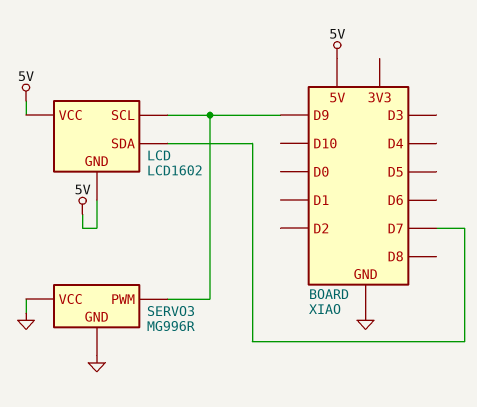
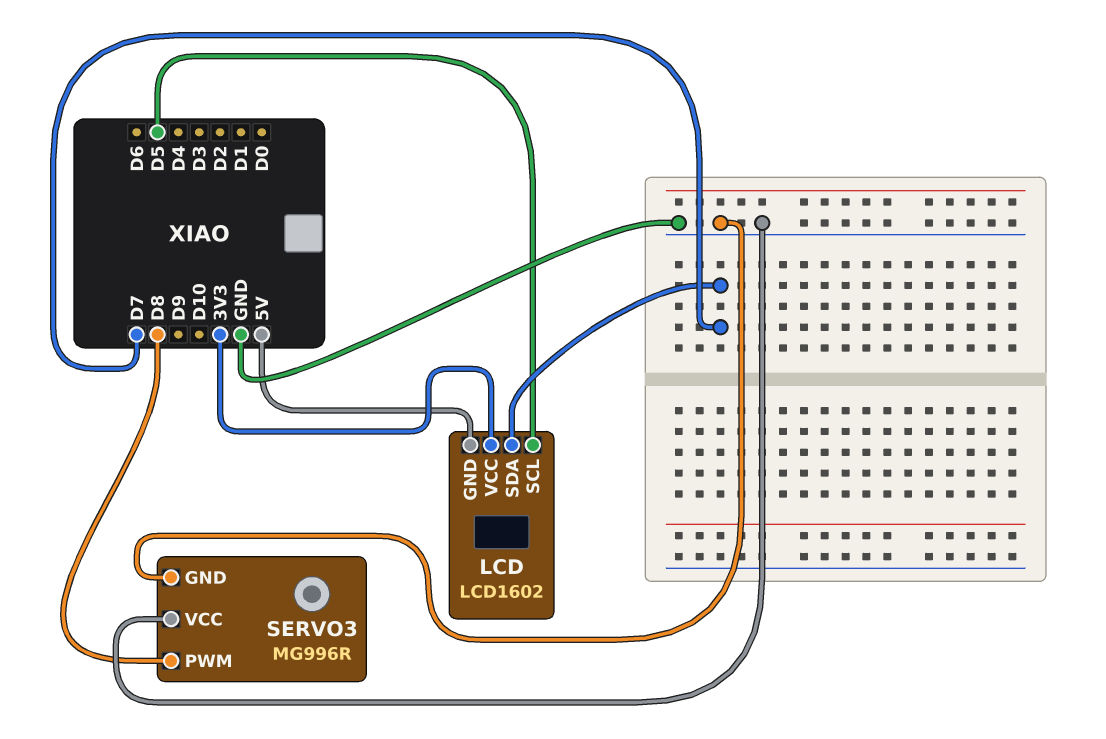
LCD pin SCL: D9 -> D5
LCD pin VCC: 5V -> 3V3
SERVO3 pin PWM: D9 -> D8

